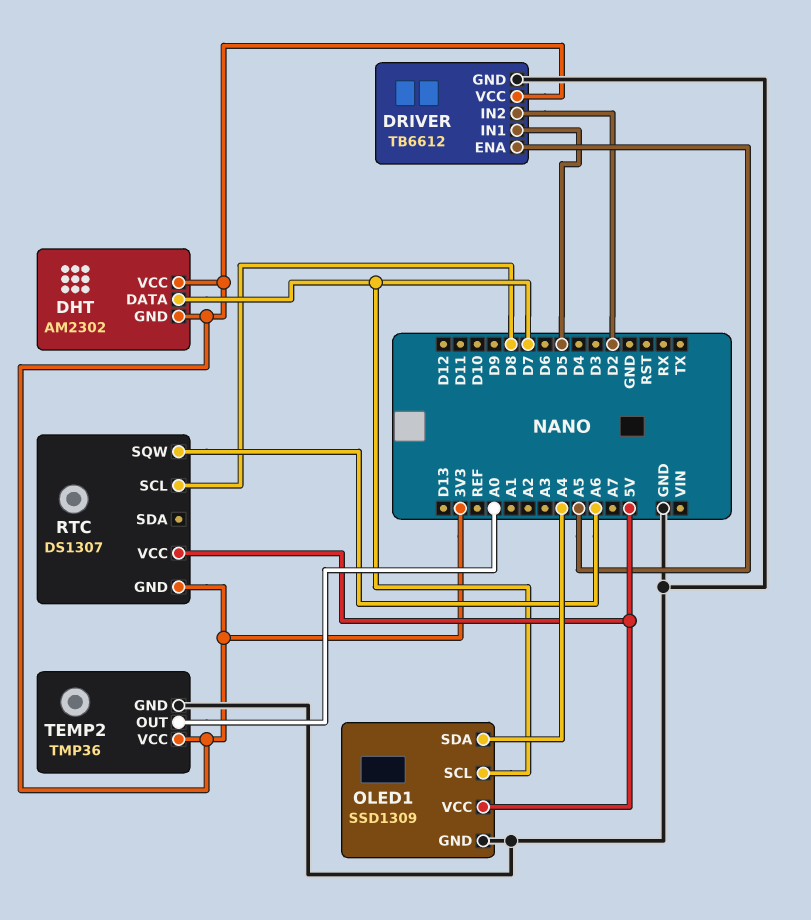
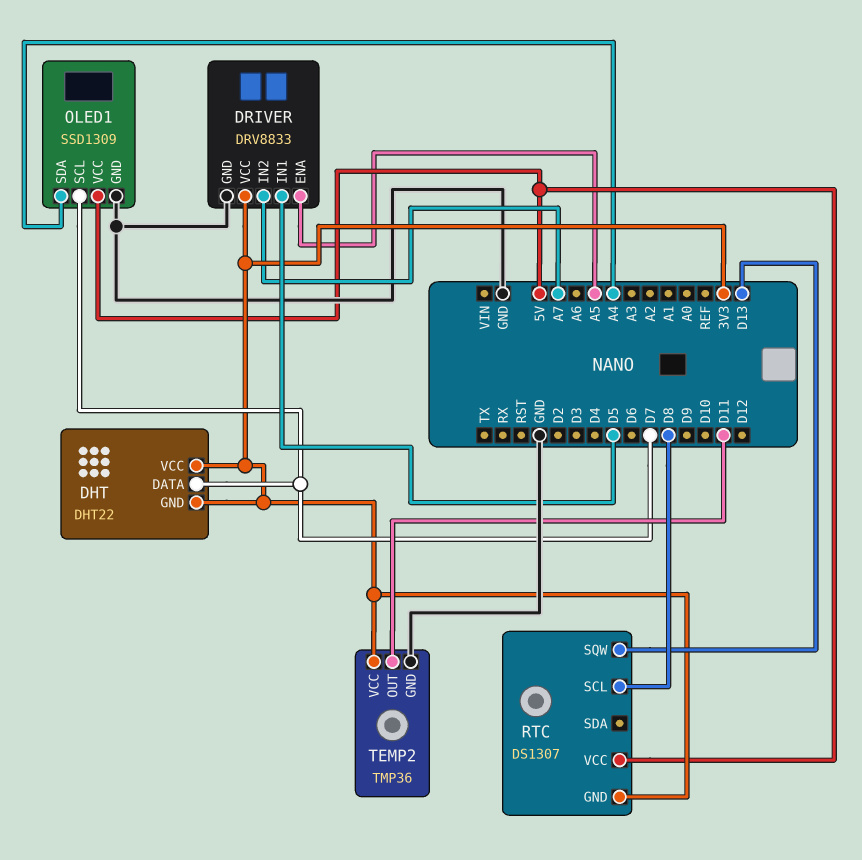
DHT: AM2302 -> DHT22
DRIVER: TB6612 -> DRV8833
DRIVER pin IN2: D2 -> A7
RTC pin SQW: A6 -> D13
TEMP2 pin OUT: A0 -> D11

